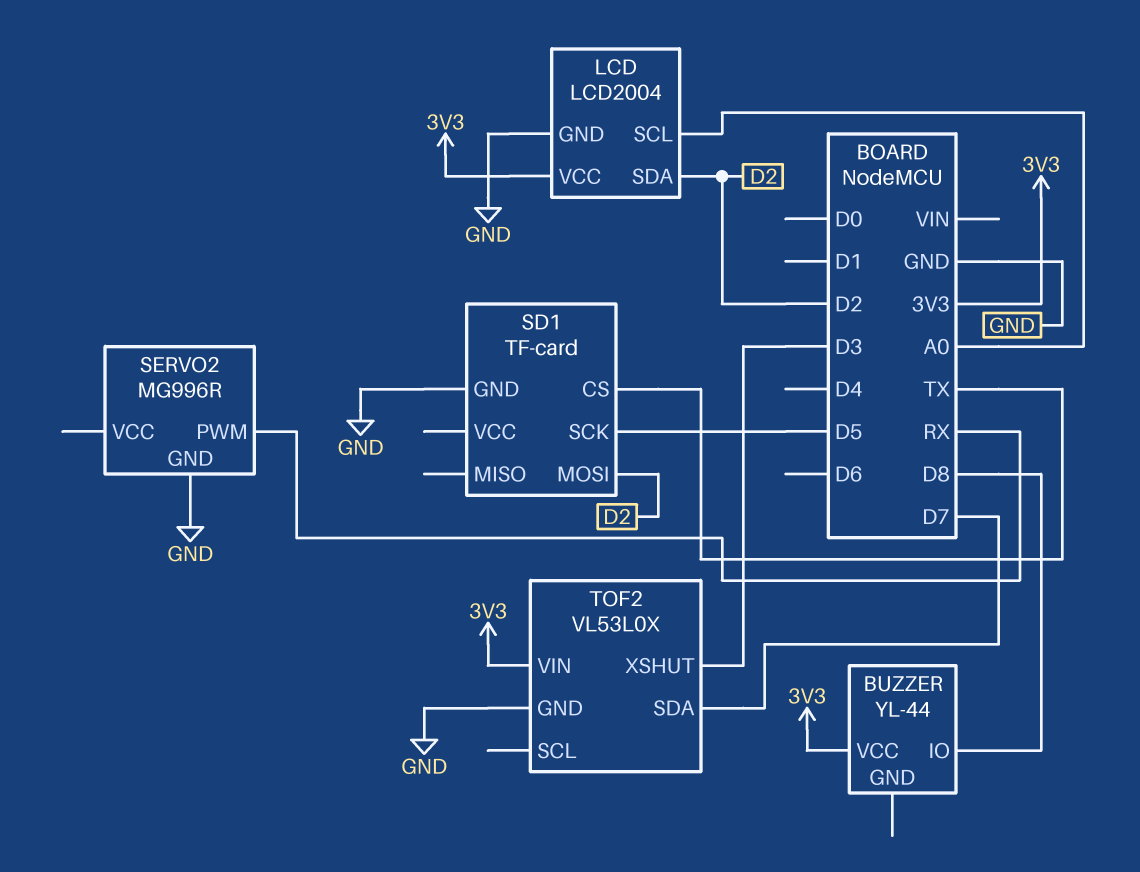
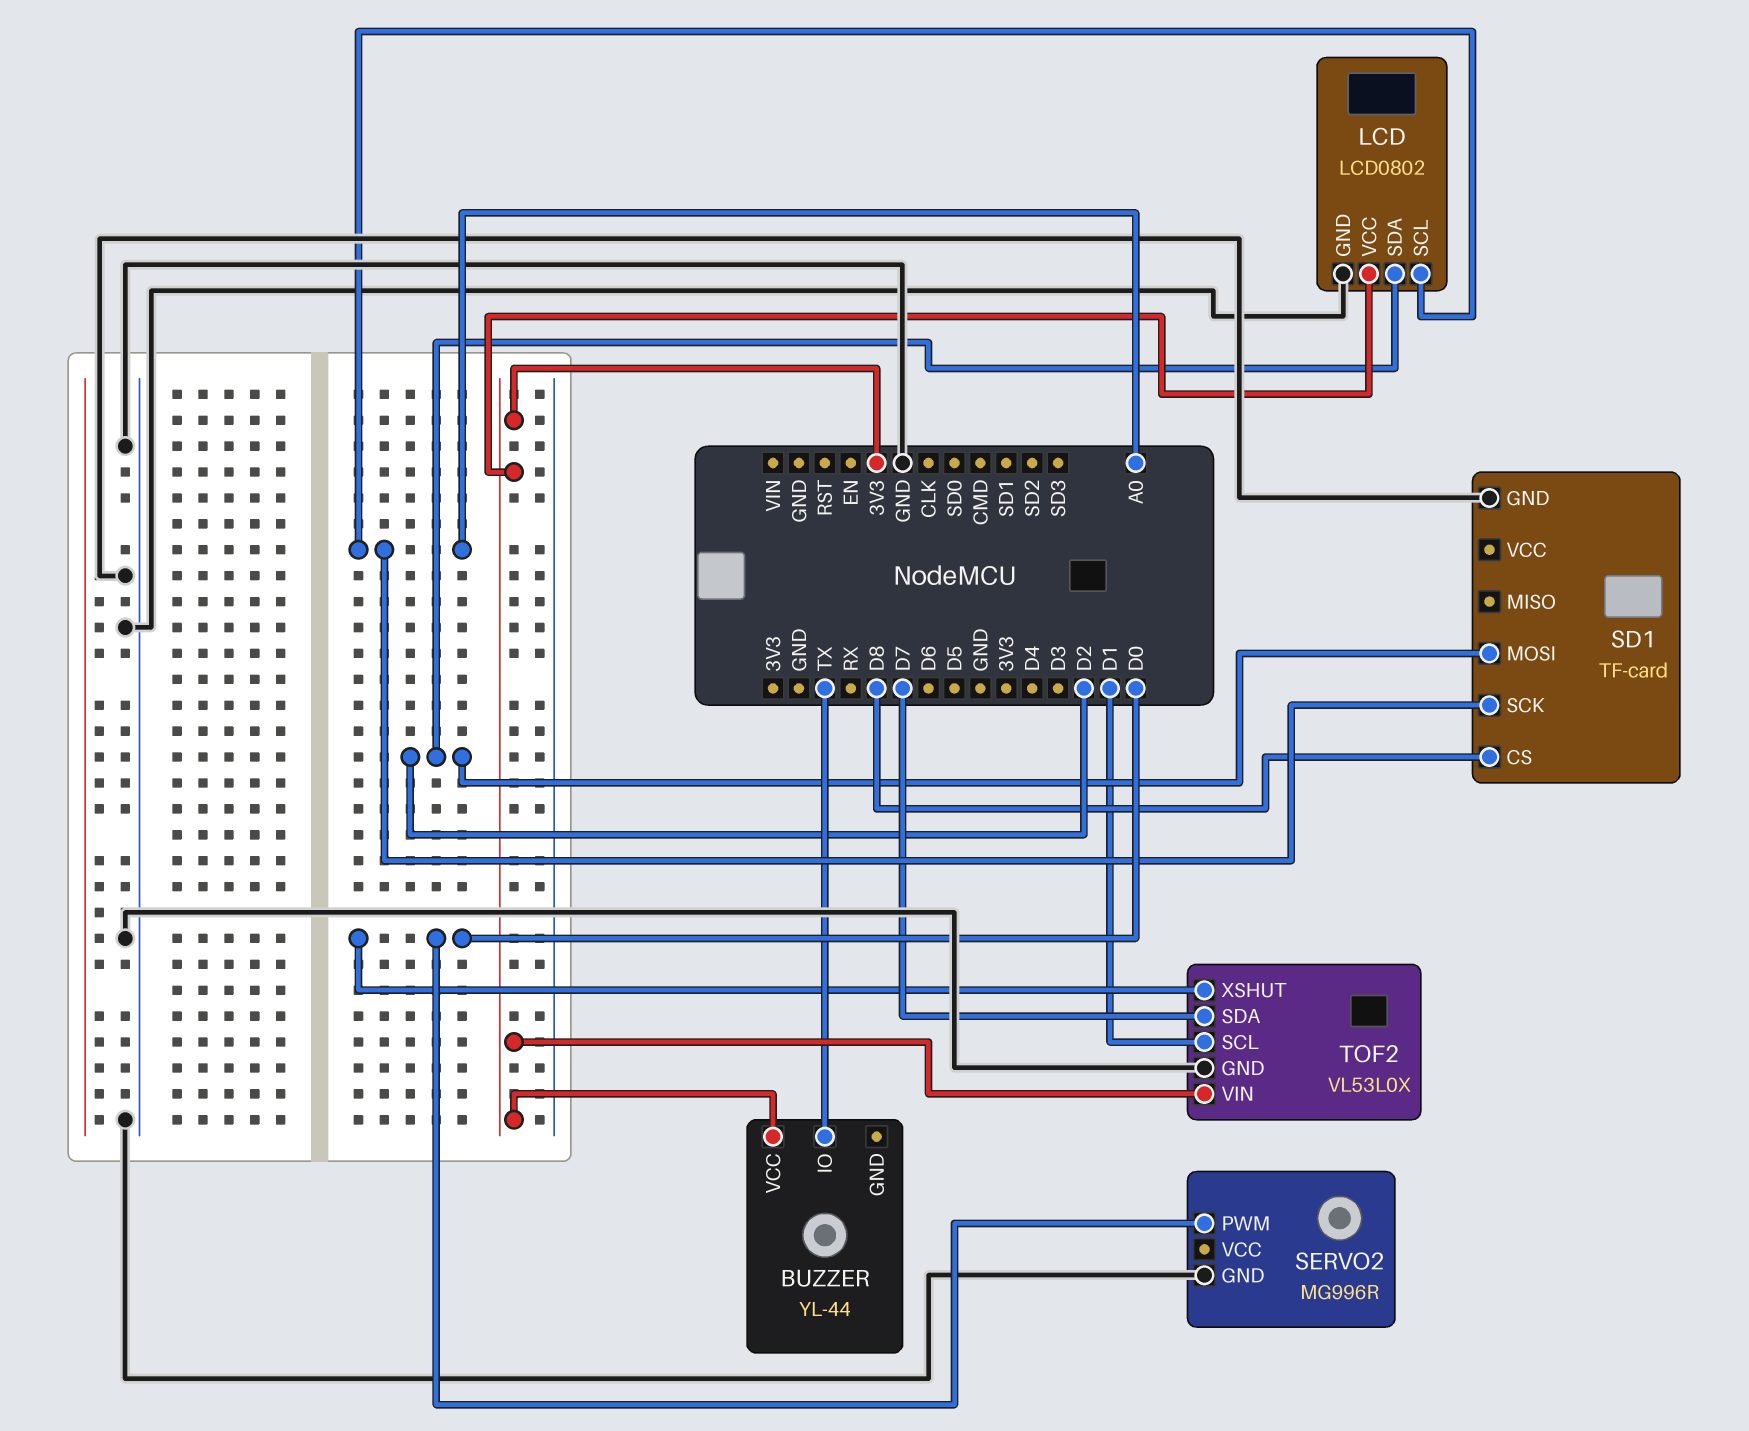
BUZZER pin IO: D8 -> TX
LCD: LCD2004 -> LCD0802
SD1 pin CS: TX -> D8
SD1 pin SCK: D5 -> A0
SERVO2 pin PWM: RX -> D0
TOF2 pin SCL: none -> D1
TOF2 pin XSHUT: D3 -> D0

